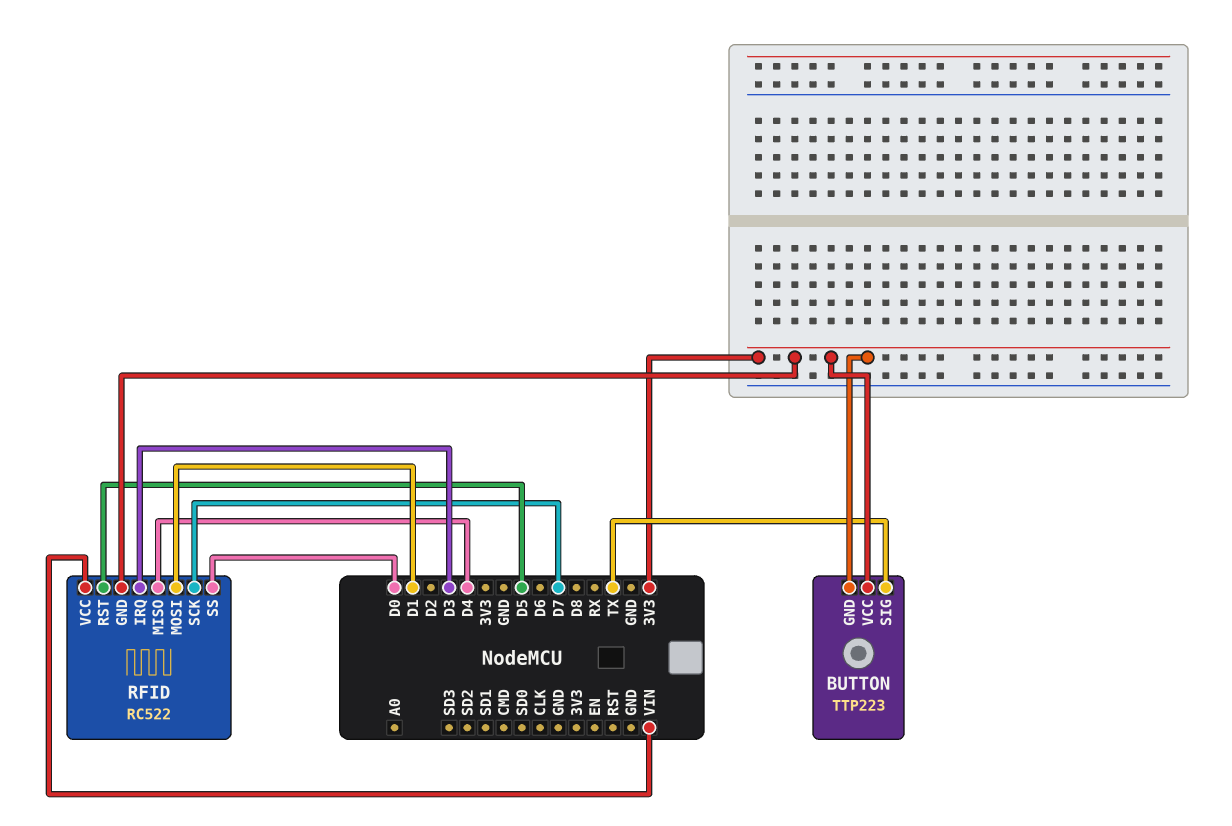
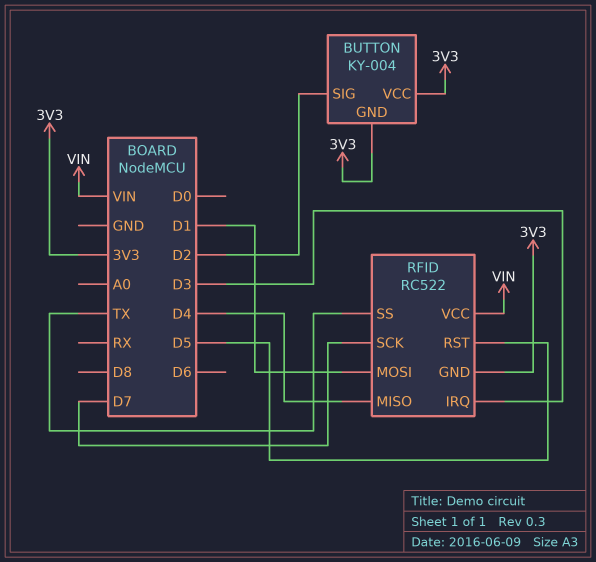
BUTTON: TTP223 -> KY-004
BUTTON pin SIG: TX -> D2
RFID pin SS: D0 -> TX

